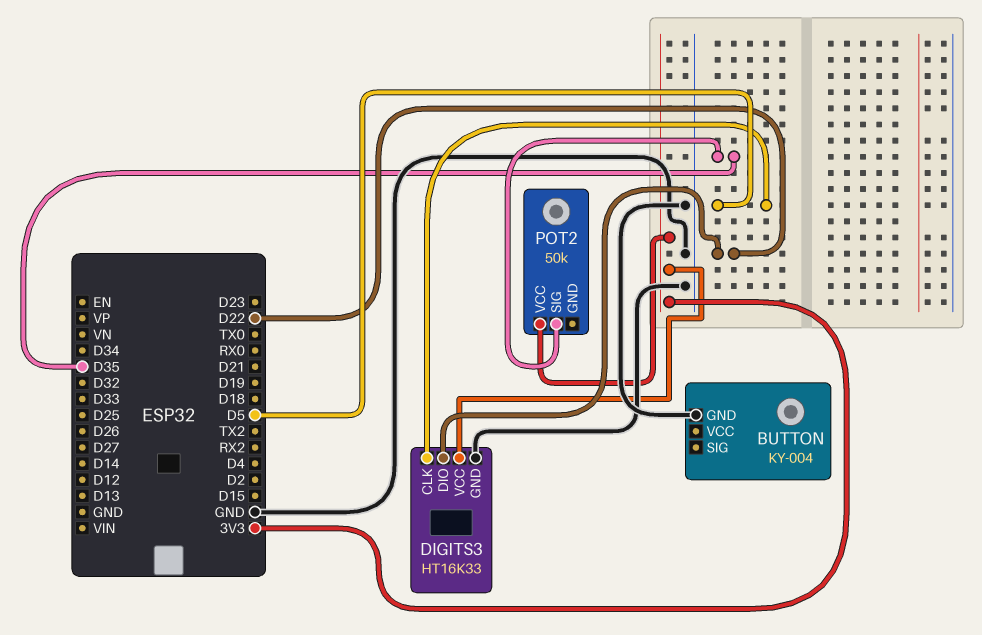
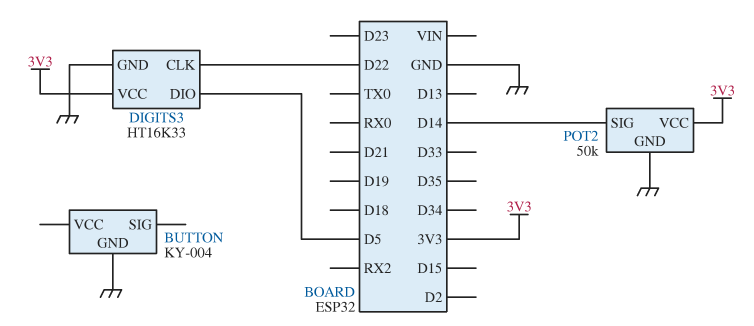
DIGITS3 pin CLK: D5 -> D22
DIGITS3 pin DIO: D22 -> D5
POT2 pin GND: none -> GND
POT2 pin SIG: D35 -> D14

